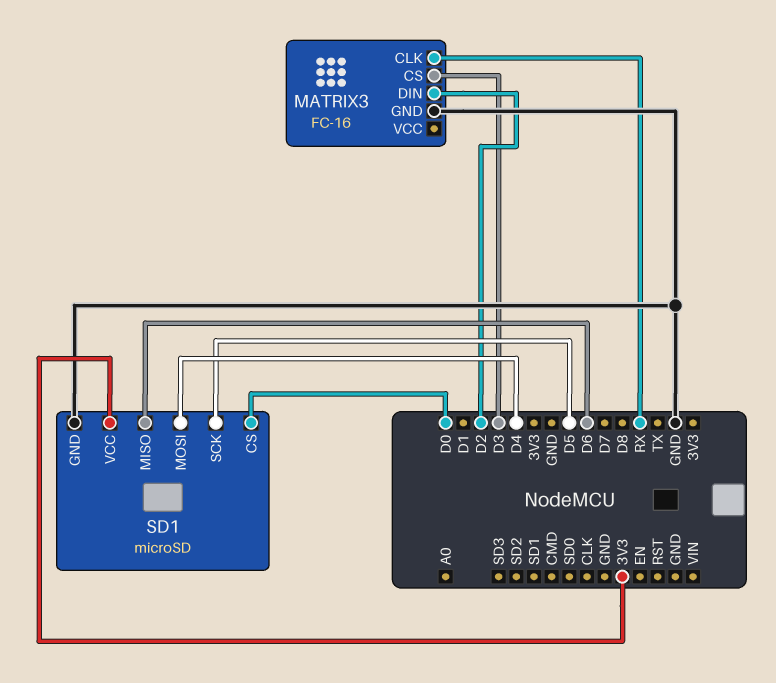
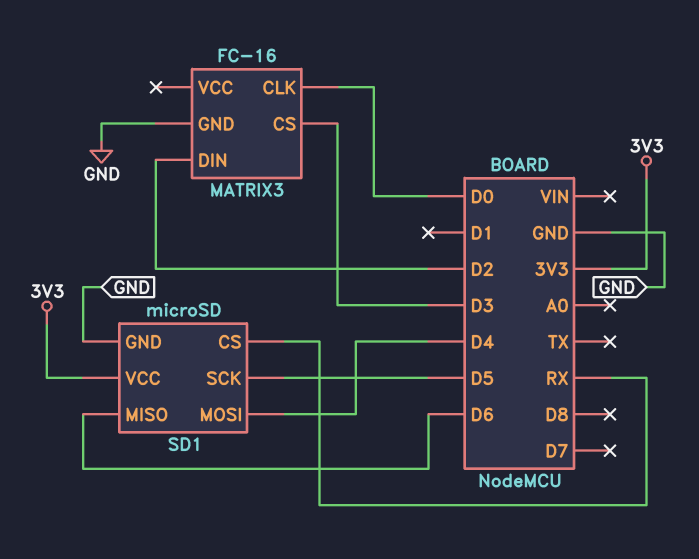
MATRIX3 pin CLK: RX -> D0
SD1 pin CS: D0 -> RX

